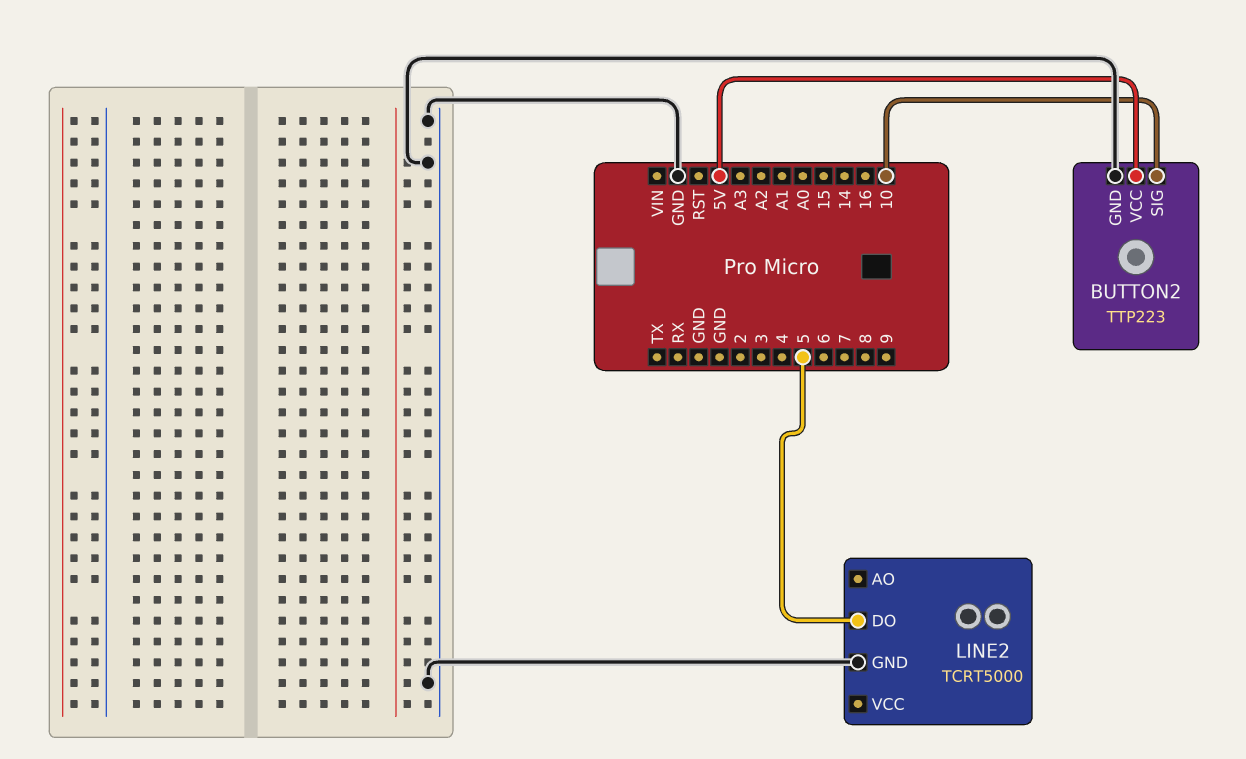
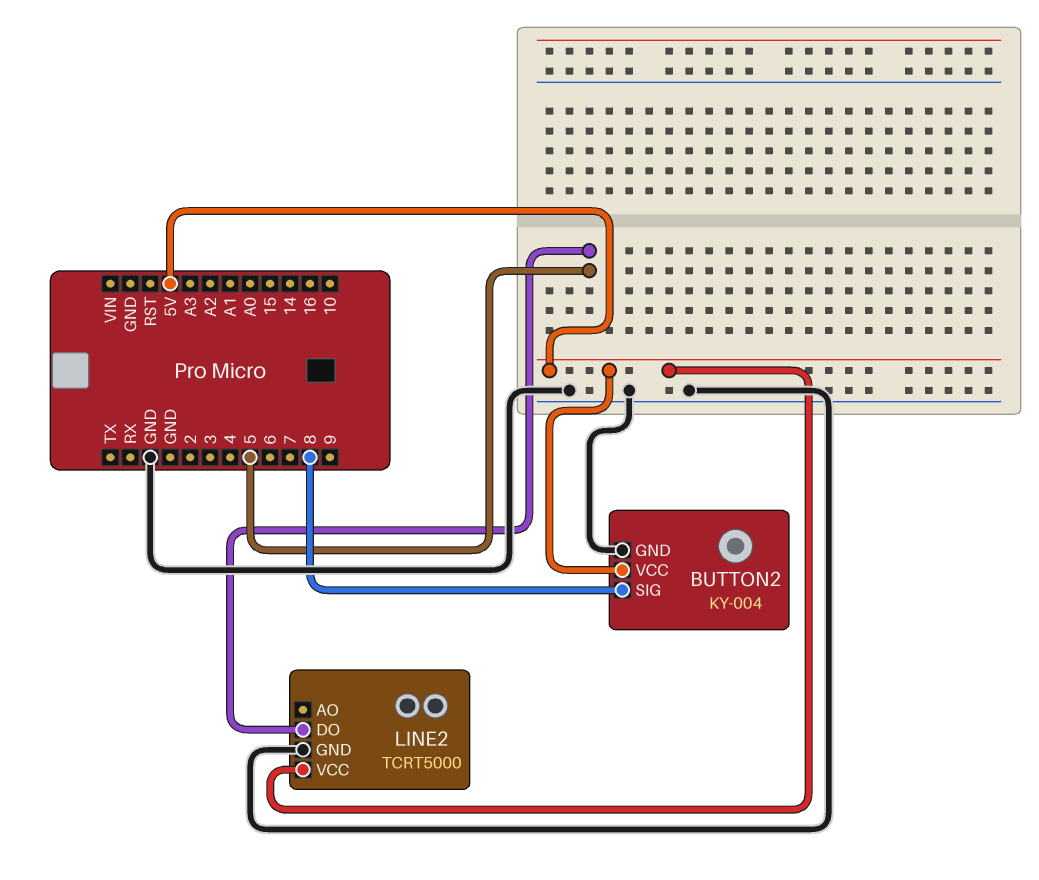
BUTTON2: TTP223 -> KY-004
BUTTON2 pin SIG: 10 -> 8
LINE2 pin VCC: none -> 5V

